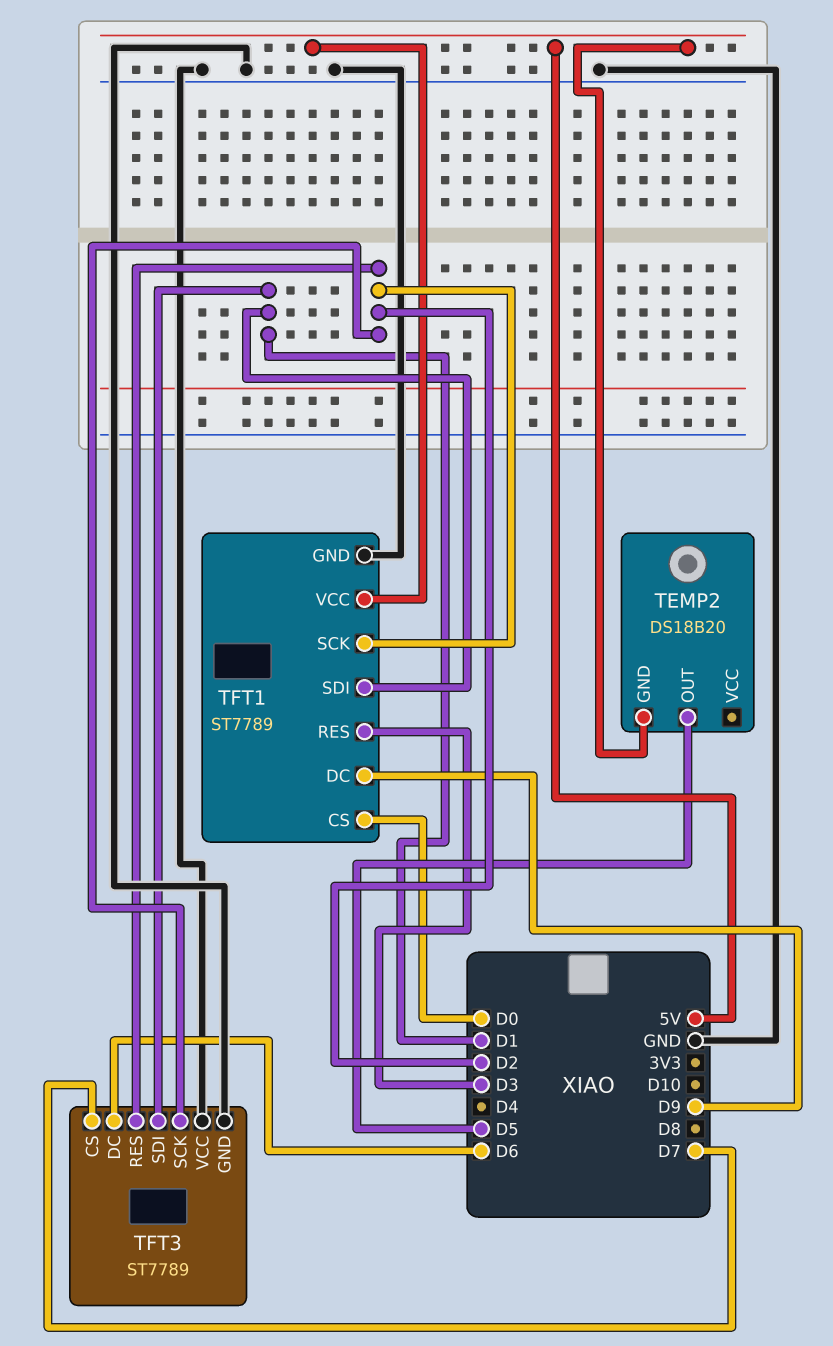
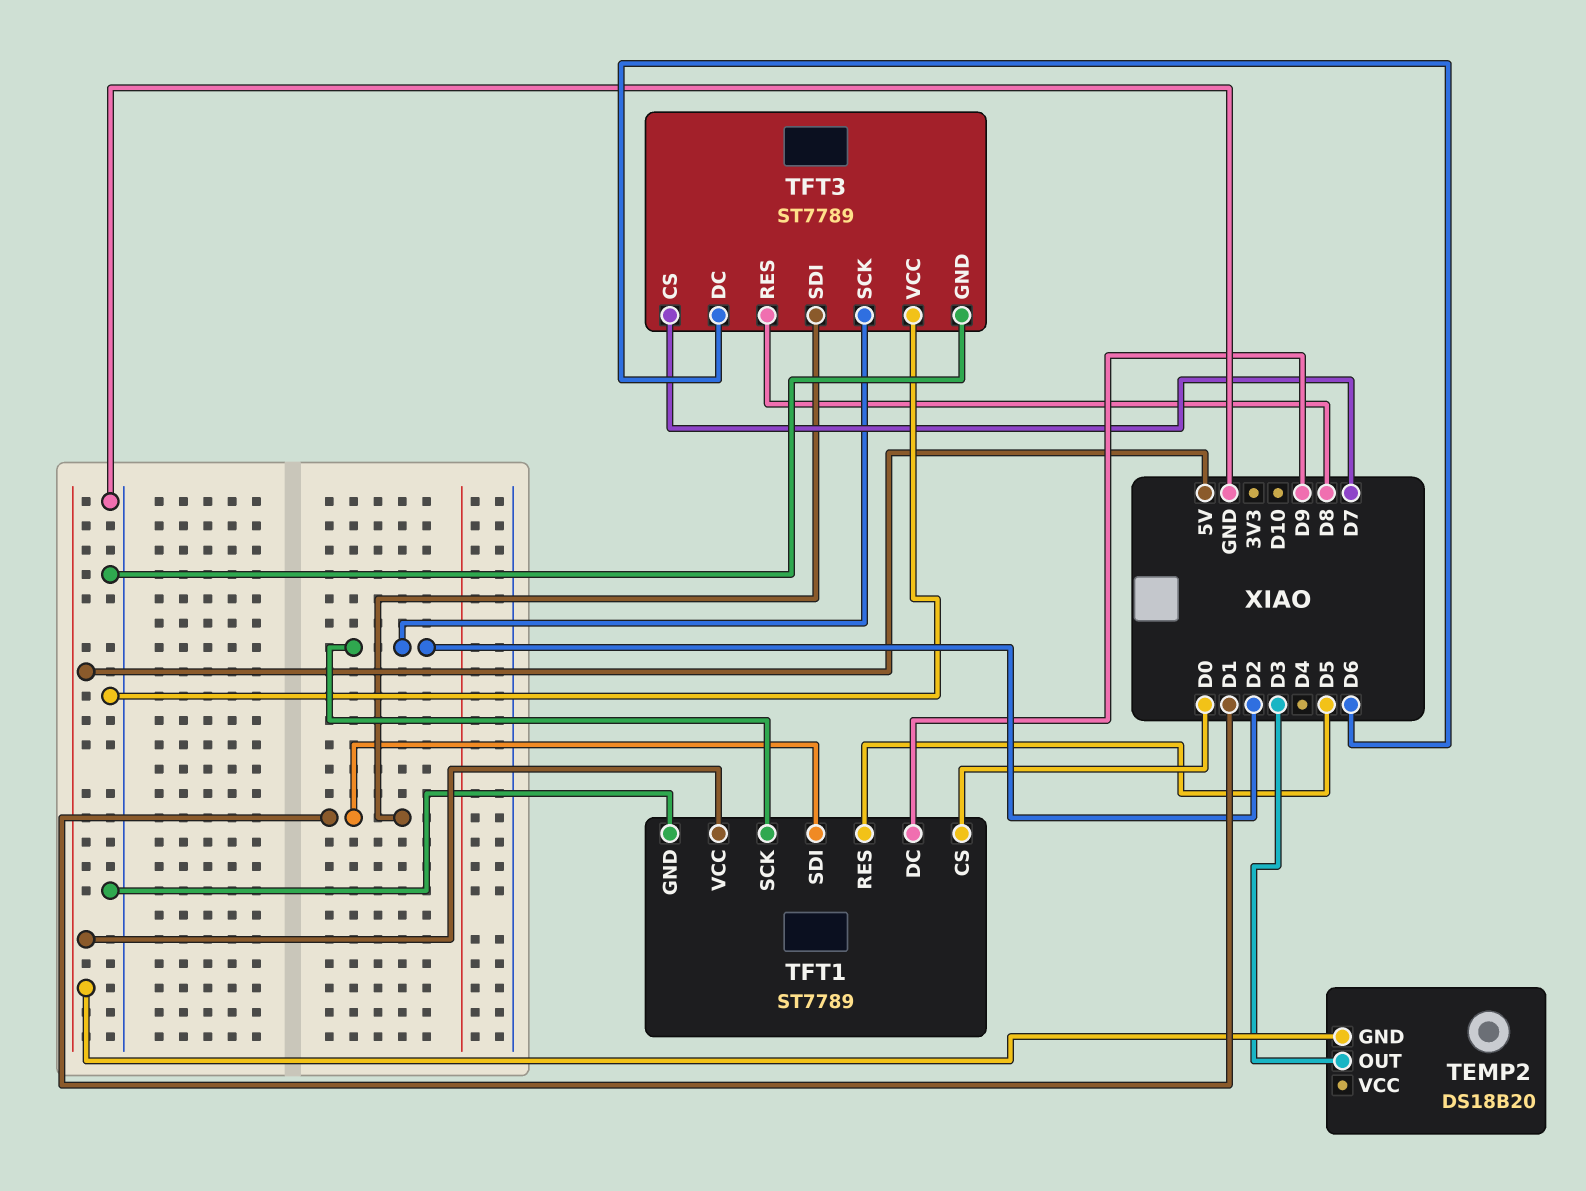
TEMP2 pin OUT: D5 -> D3
TFT1 pin RES: D3 -> D5
TFT3 pin RES: D2 -> D8

